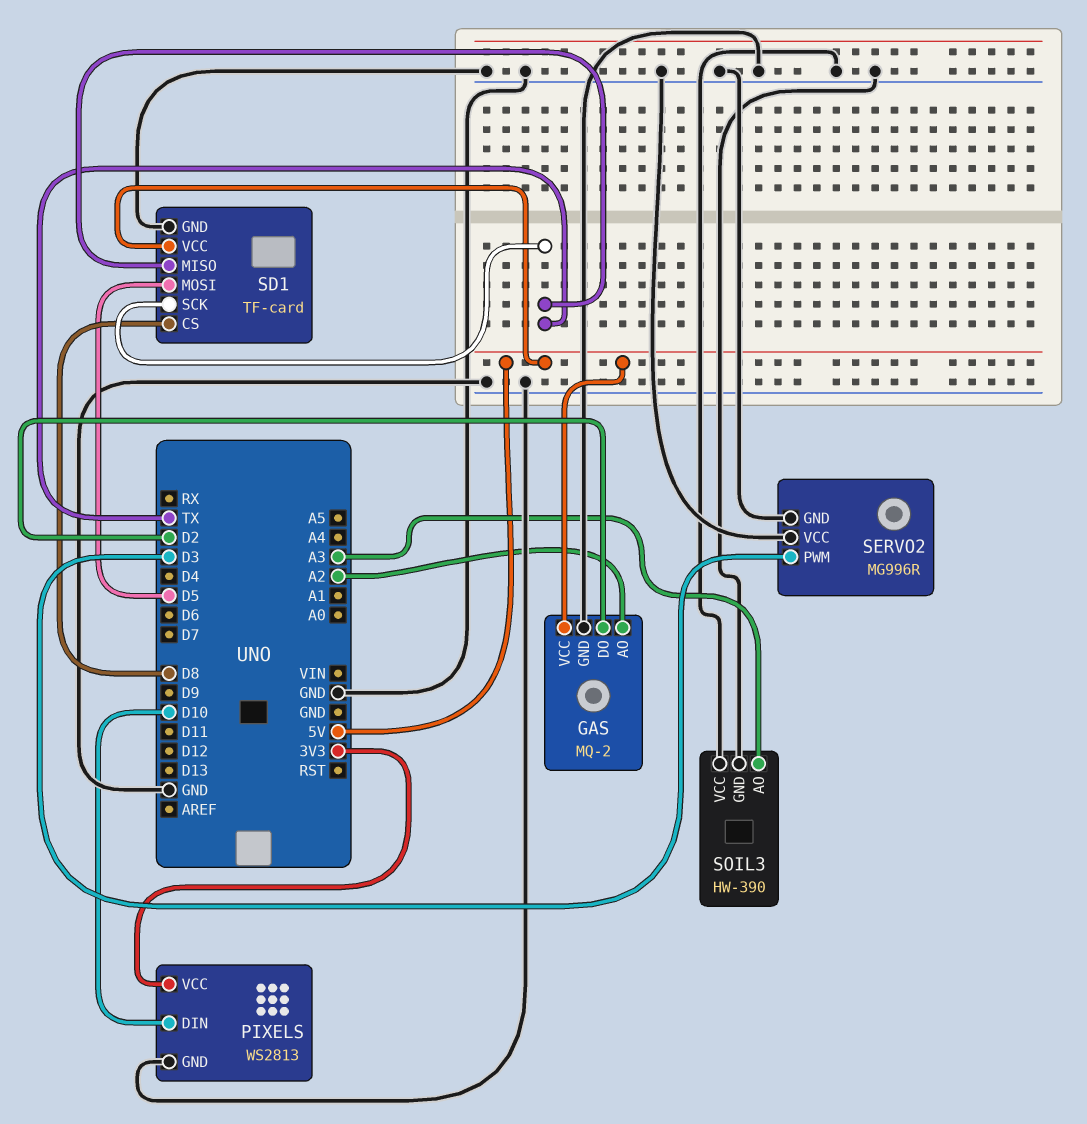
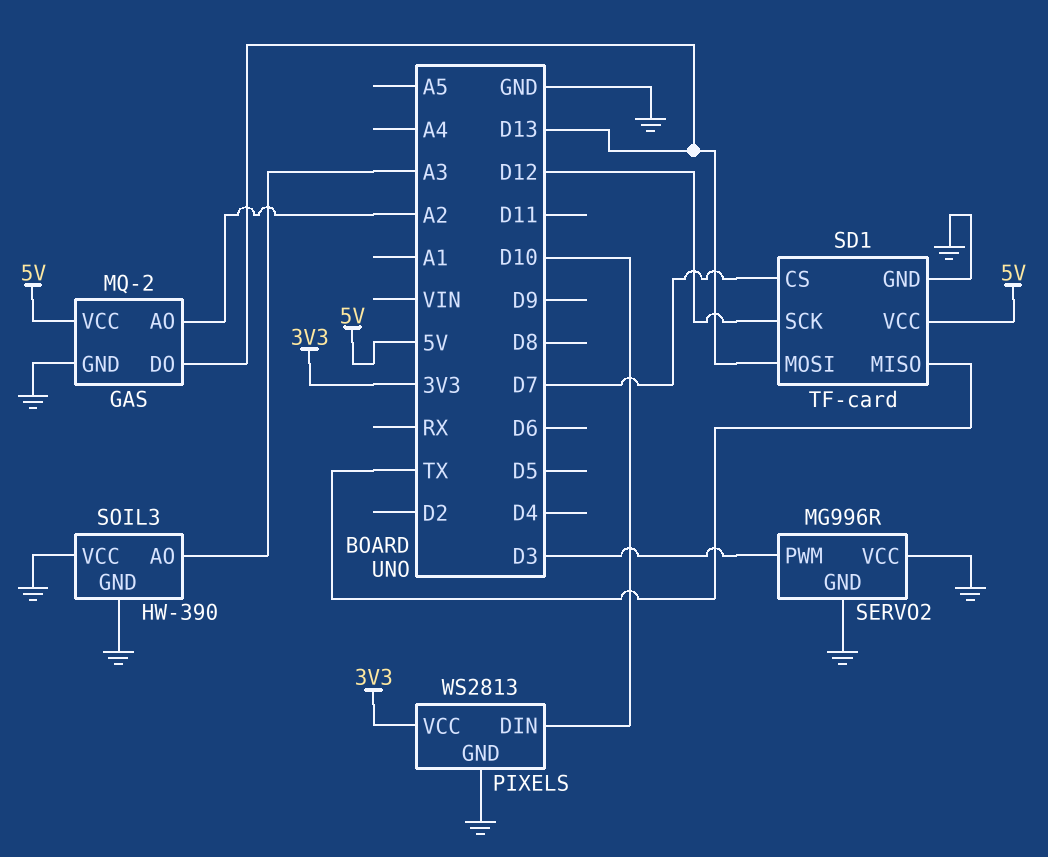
GAS pin DO: D2 -> D13
SD1 pin CS: D8 -> D7
SD1 pin MOSI: D5 -> D13
SD1 pin SCK: TX -> D12

